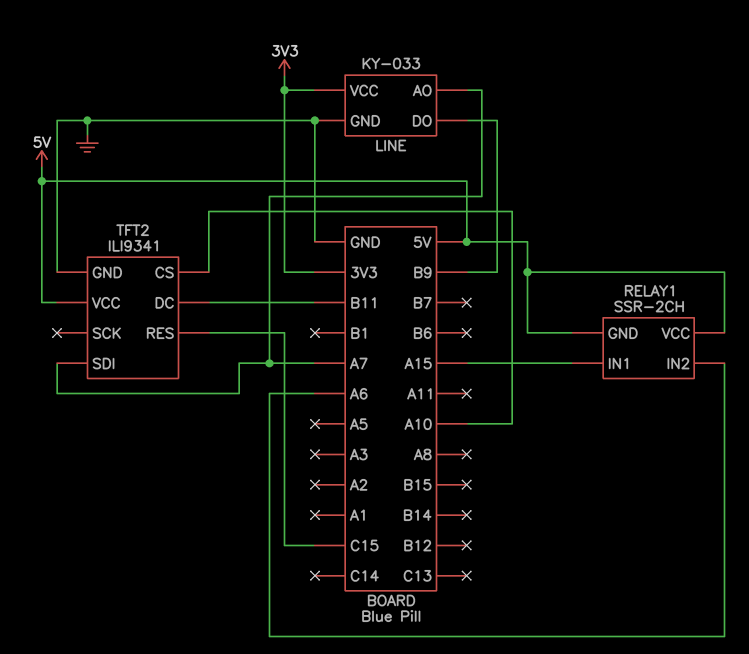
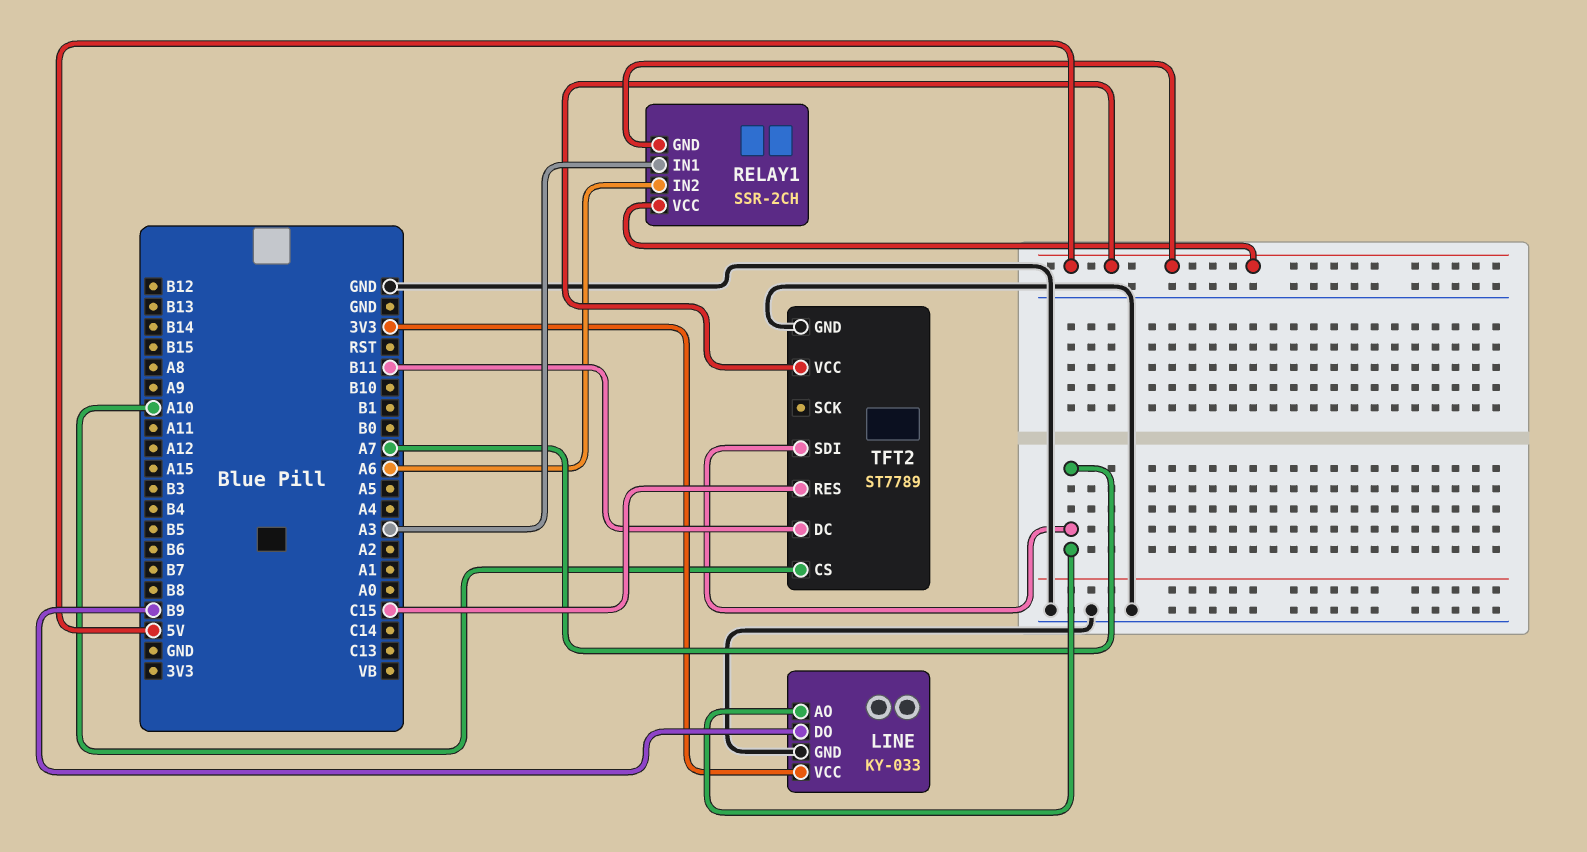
RELAY1 pin IN1: A15 -> A3
TFT2: ILI9341 -> ST7789

